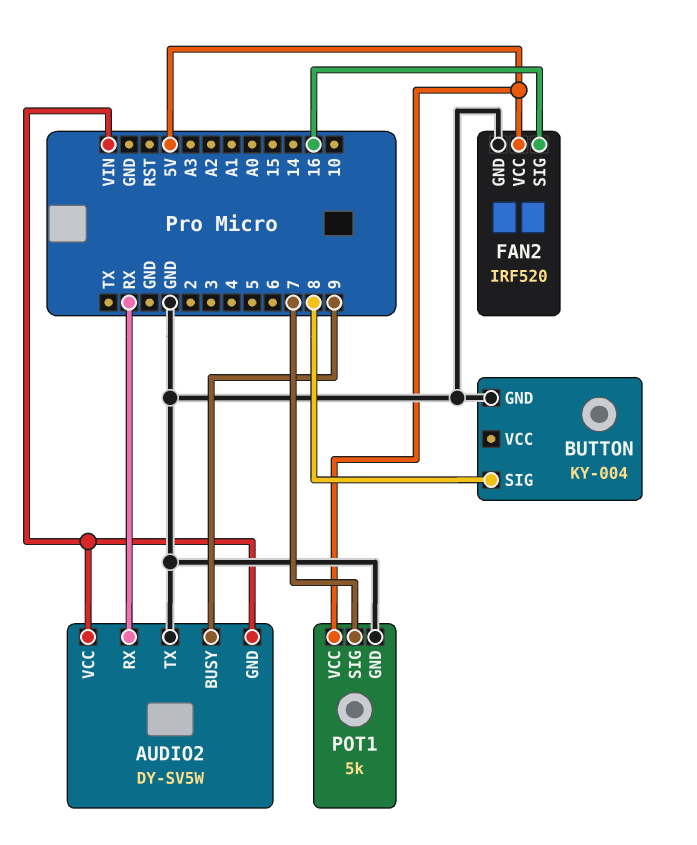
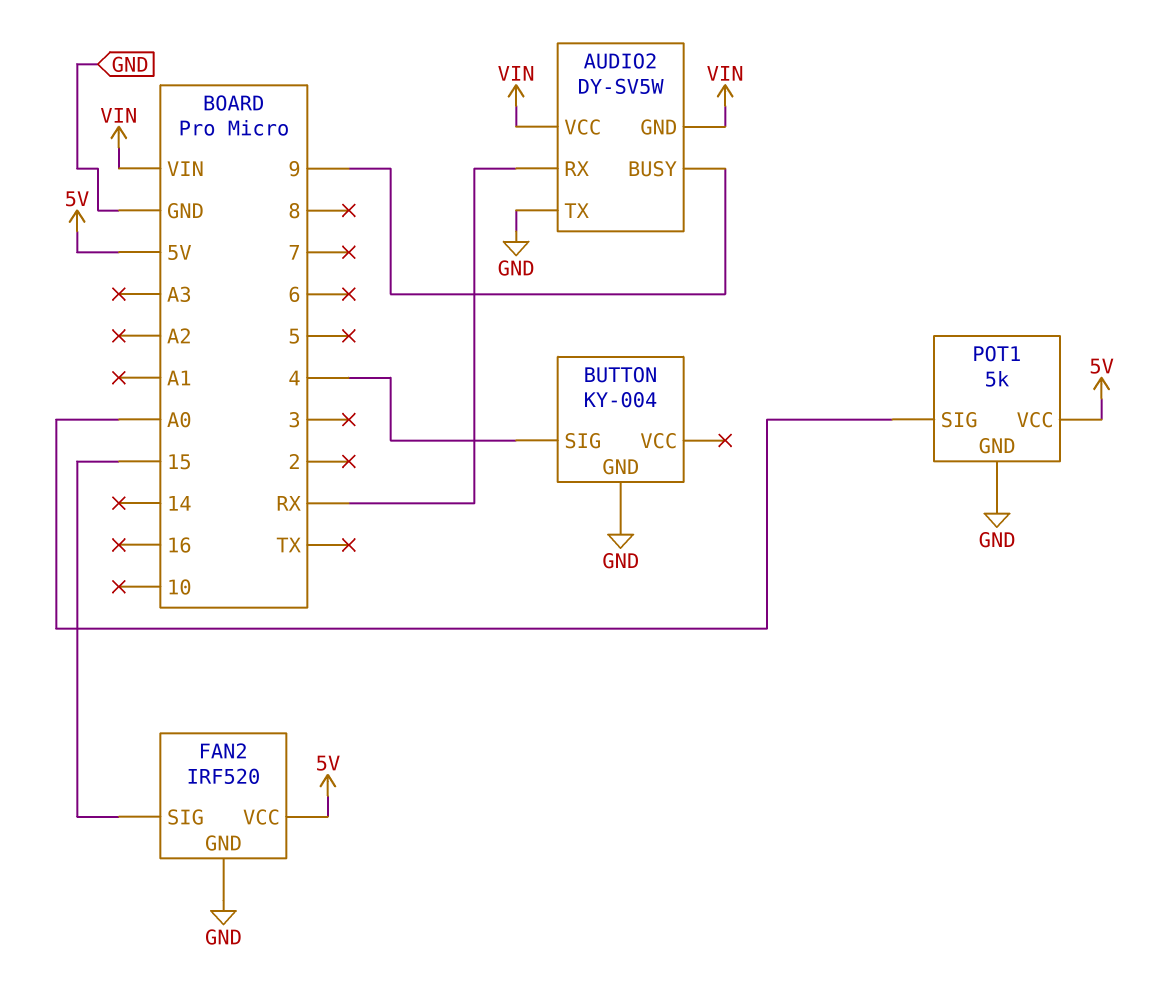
BUTTON pin SIG: 8 -> 4
FAN2 pin SIG: 16 -> 15
POT1 pin SIG: 7 -> A0

